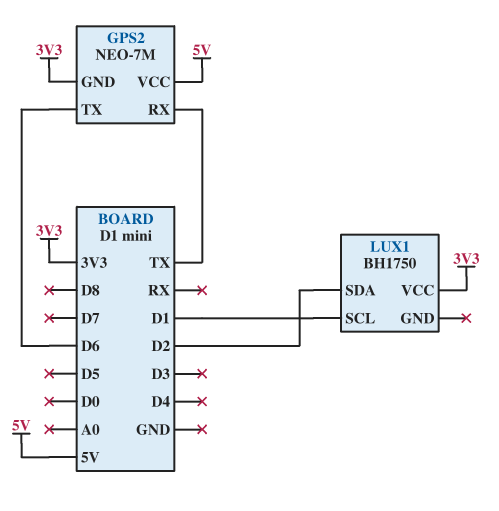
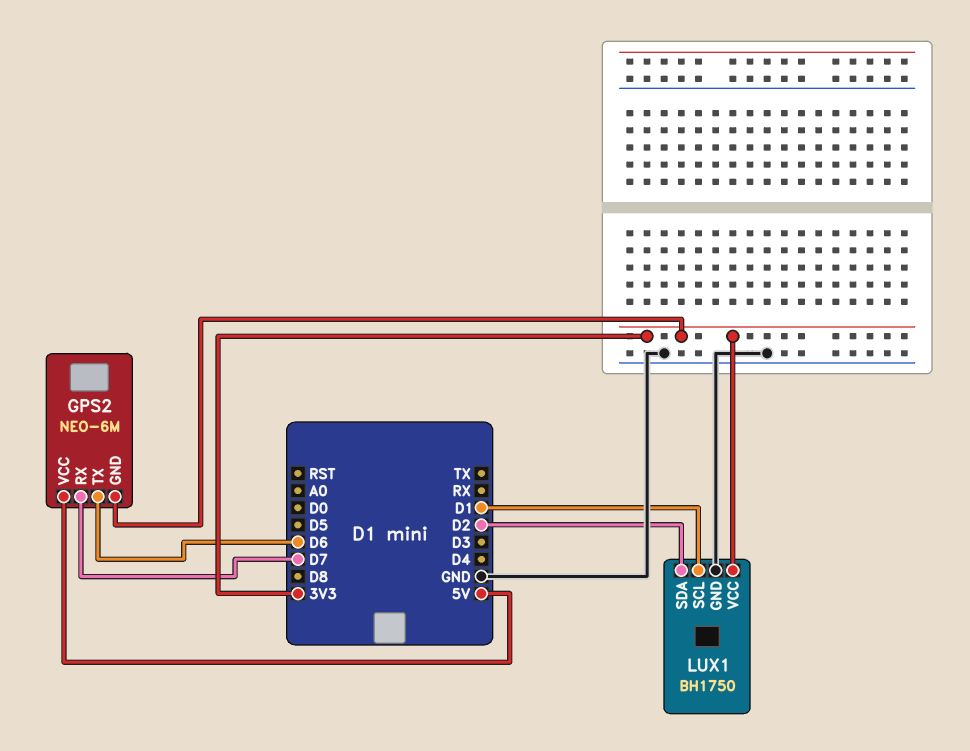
GPS2: NEO-7M -> NEO-6M
GPS2 pin RX: TX -> D7
LUX1 pin GND: none -> GND

